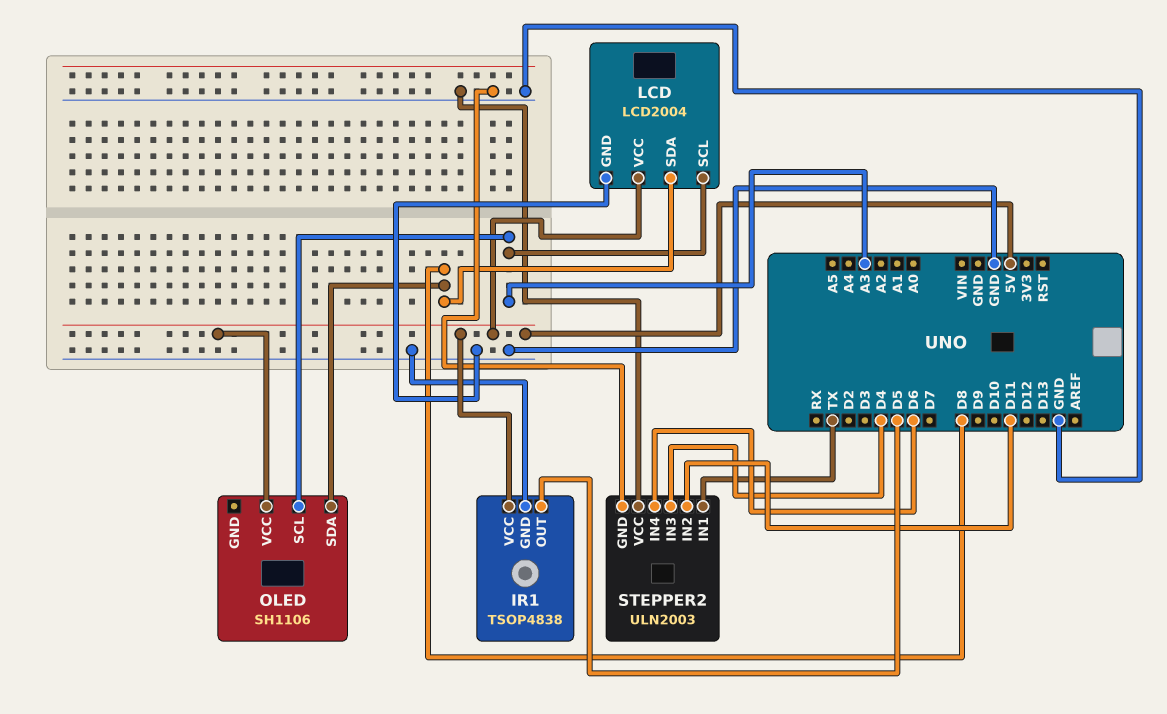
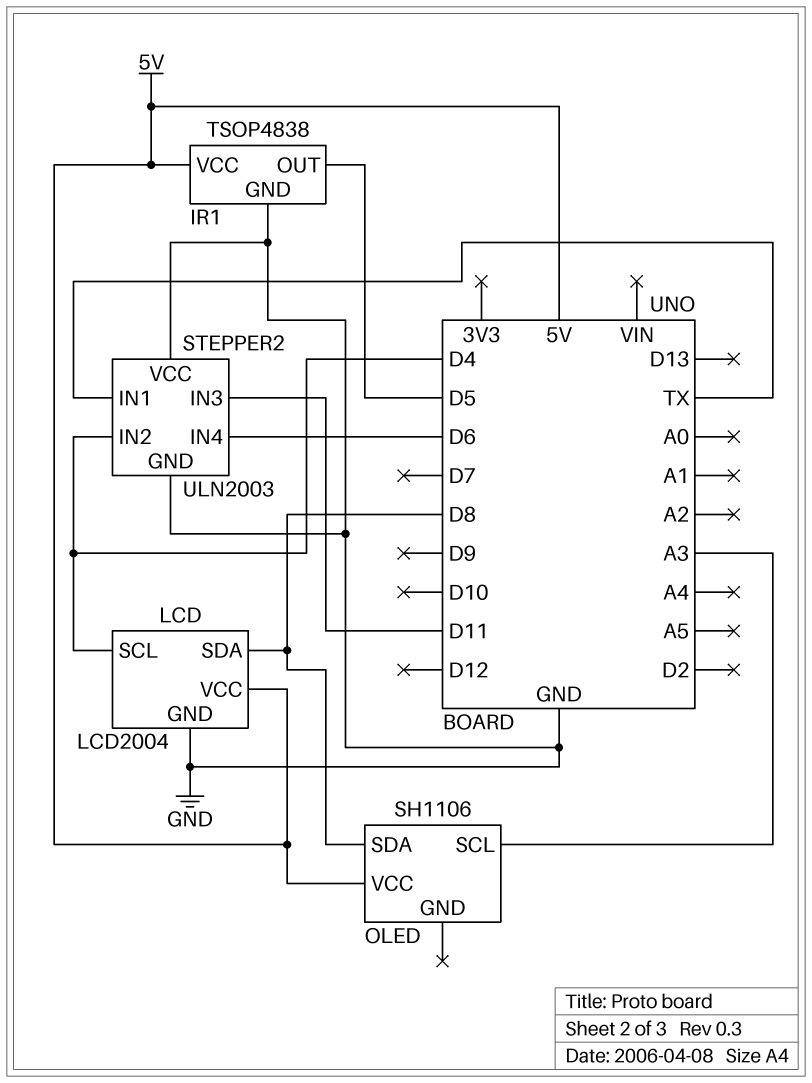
LCD pin SCL: A3 -> D4
STEPPER2 pin IN2: D11 -> D4
STEPPER2 pin IN3: D4 -> D11

